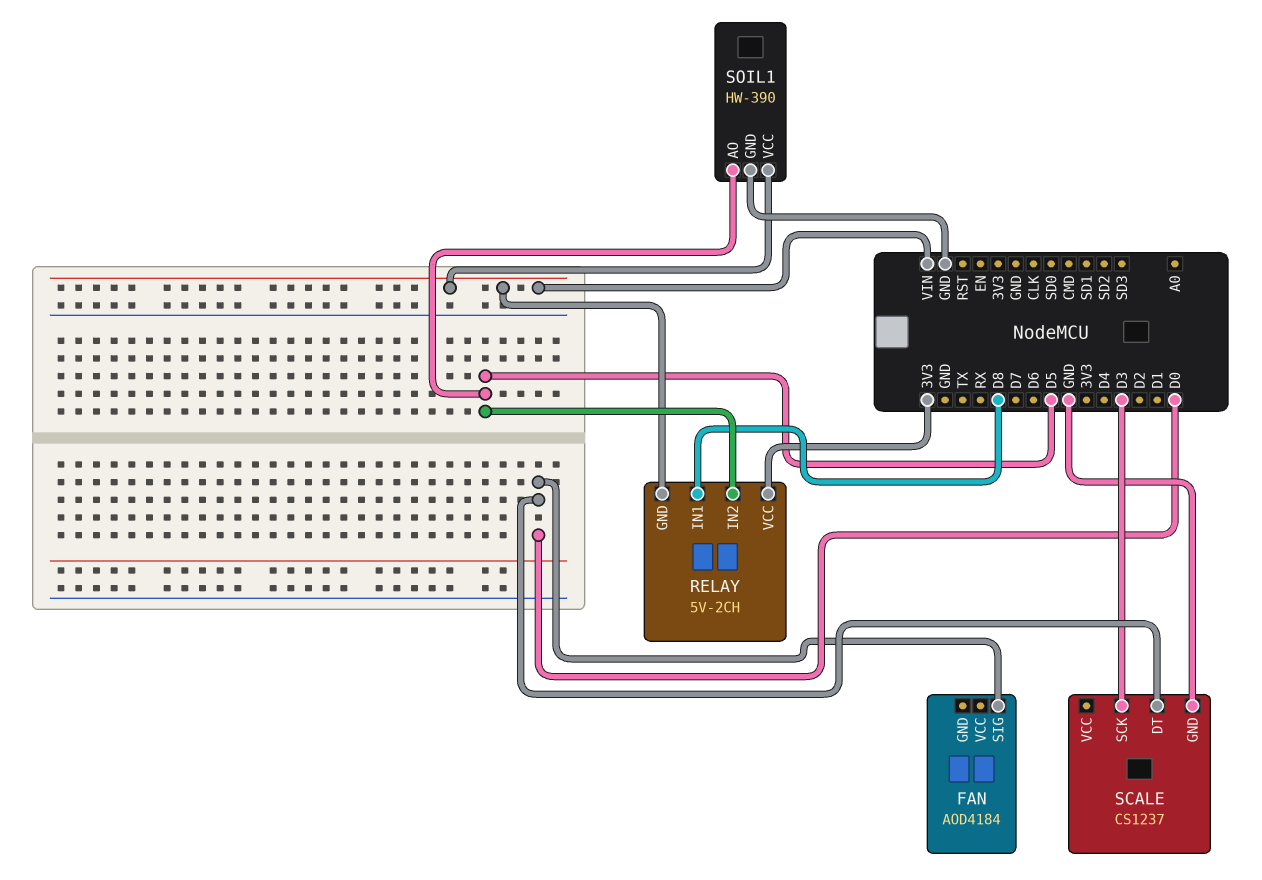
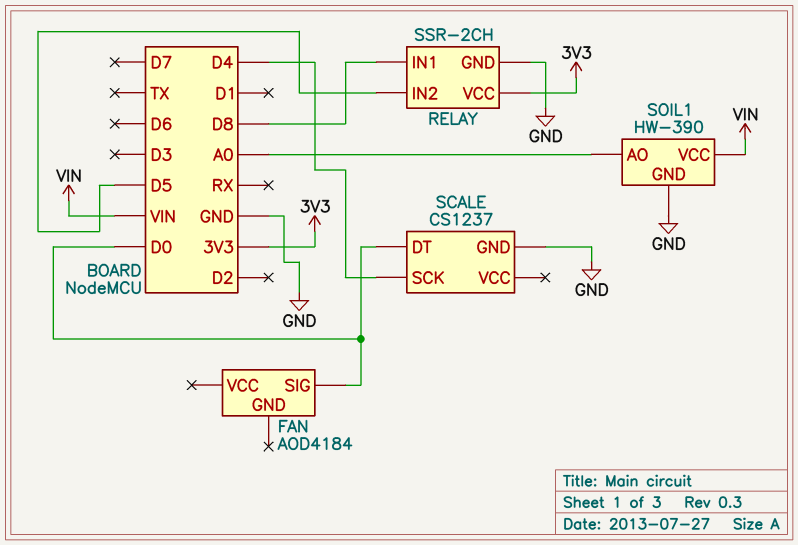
RELAY: 5V-2CH -> SSR-2CH
RELAY pin GND: VIN -> GND
SCALE pin SCK: D3 -> D4
SOIL1 pin AO: D5 -> A0

